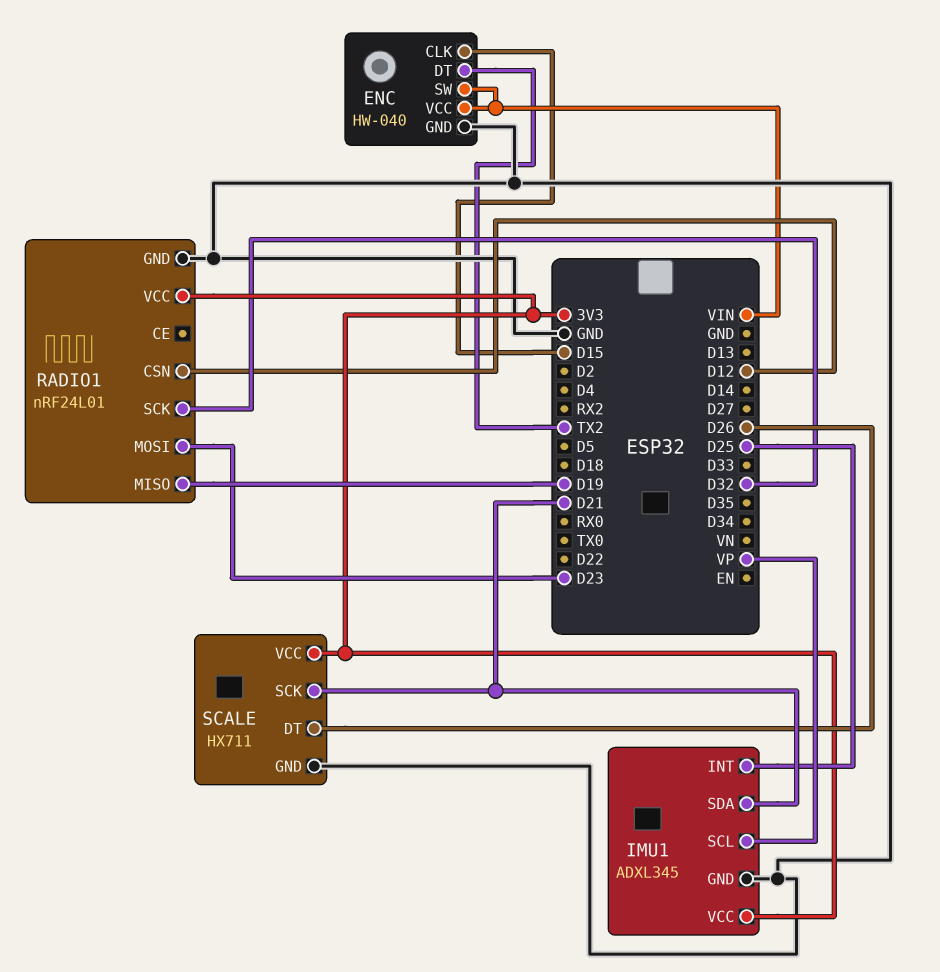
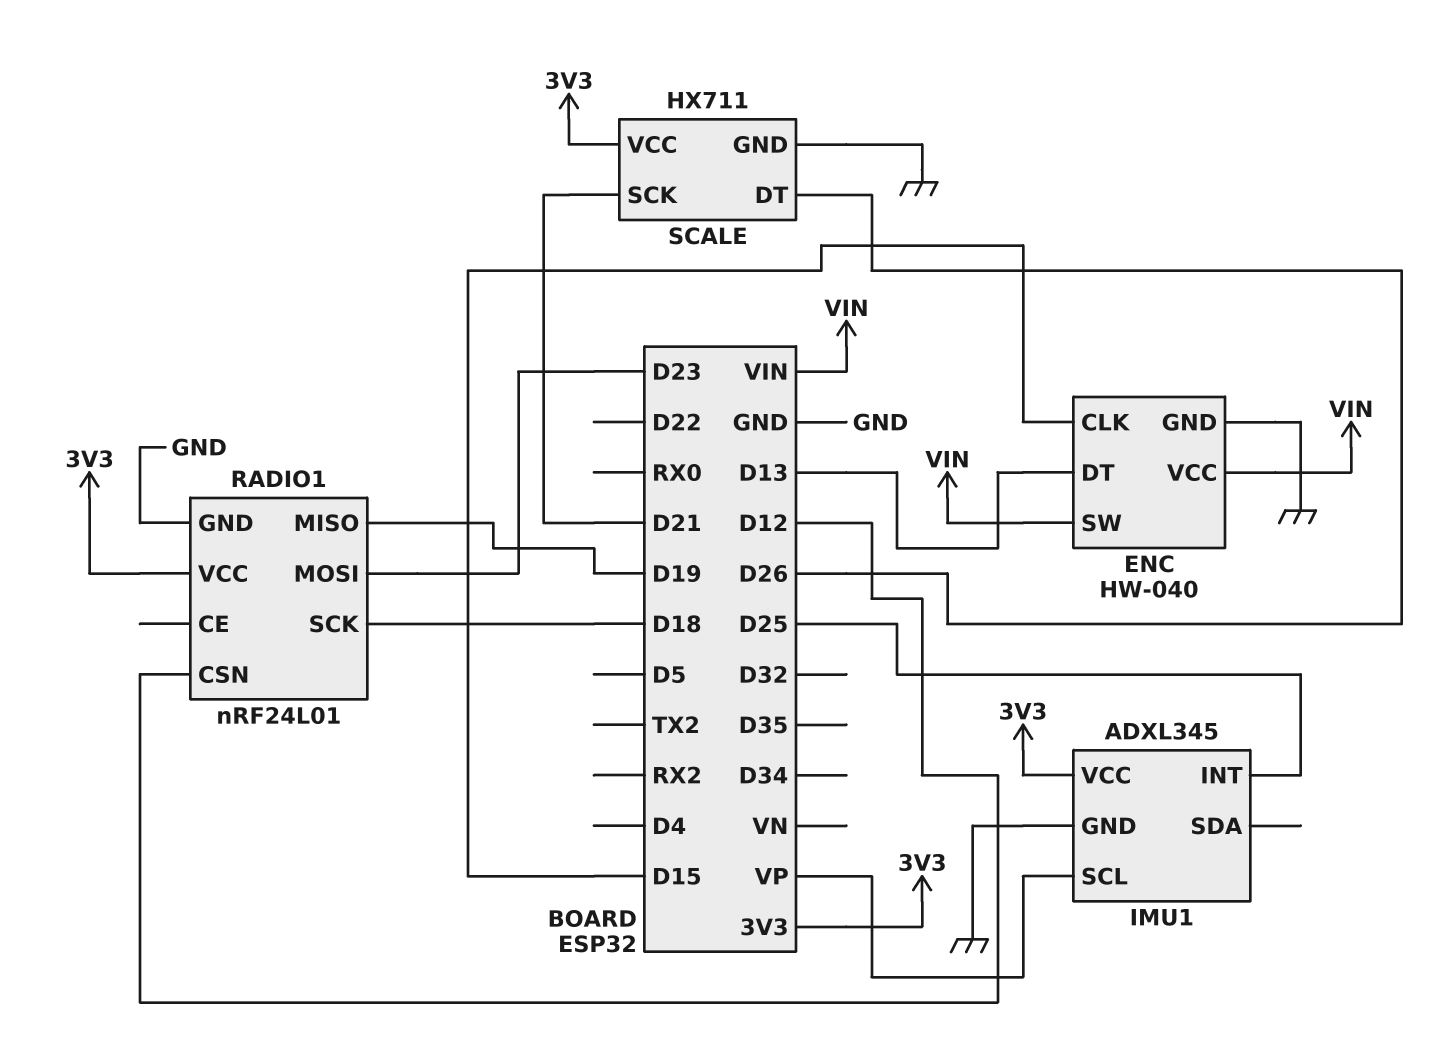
ENC pin DT: TX2 -> D13
IMU1 pin SDA: D21 -> none
RADIO1 pin SCK: D32 -> D18

